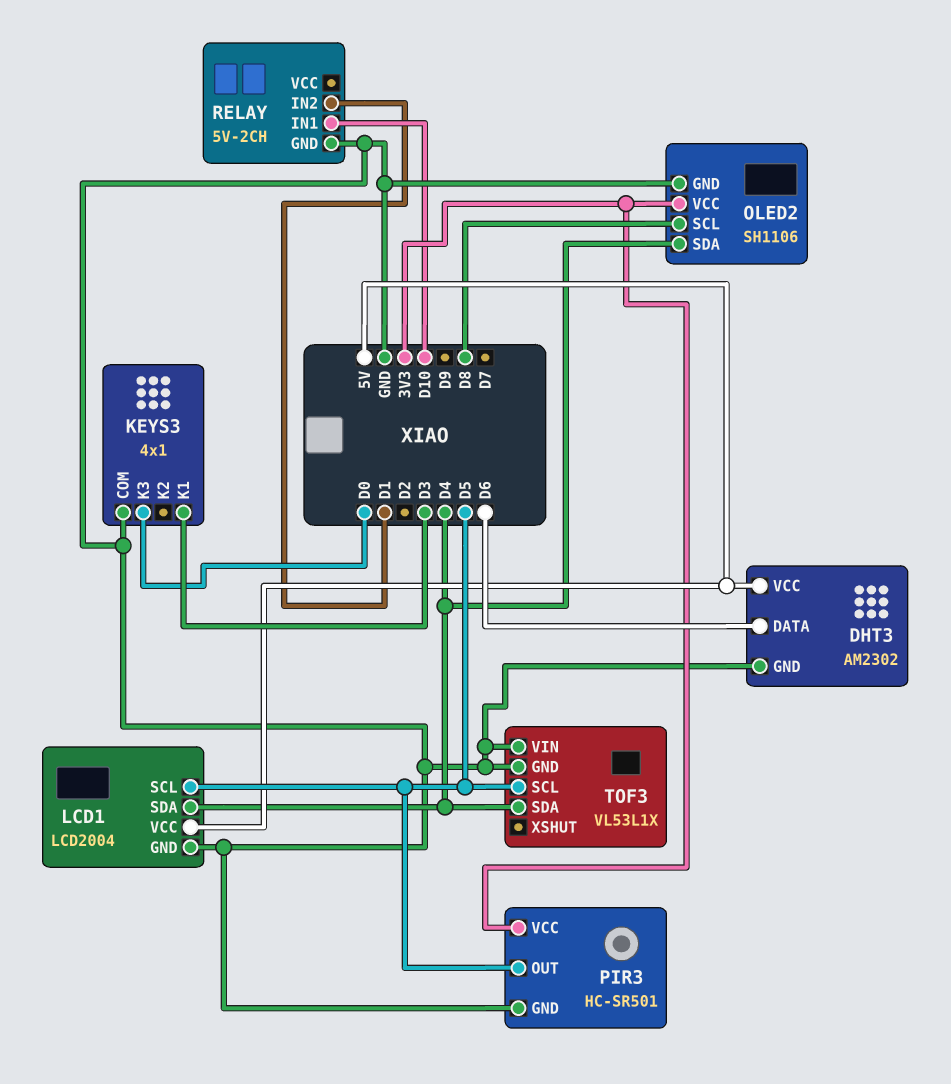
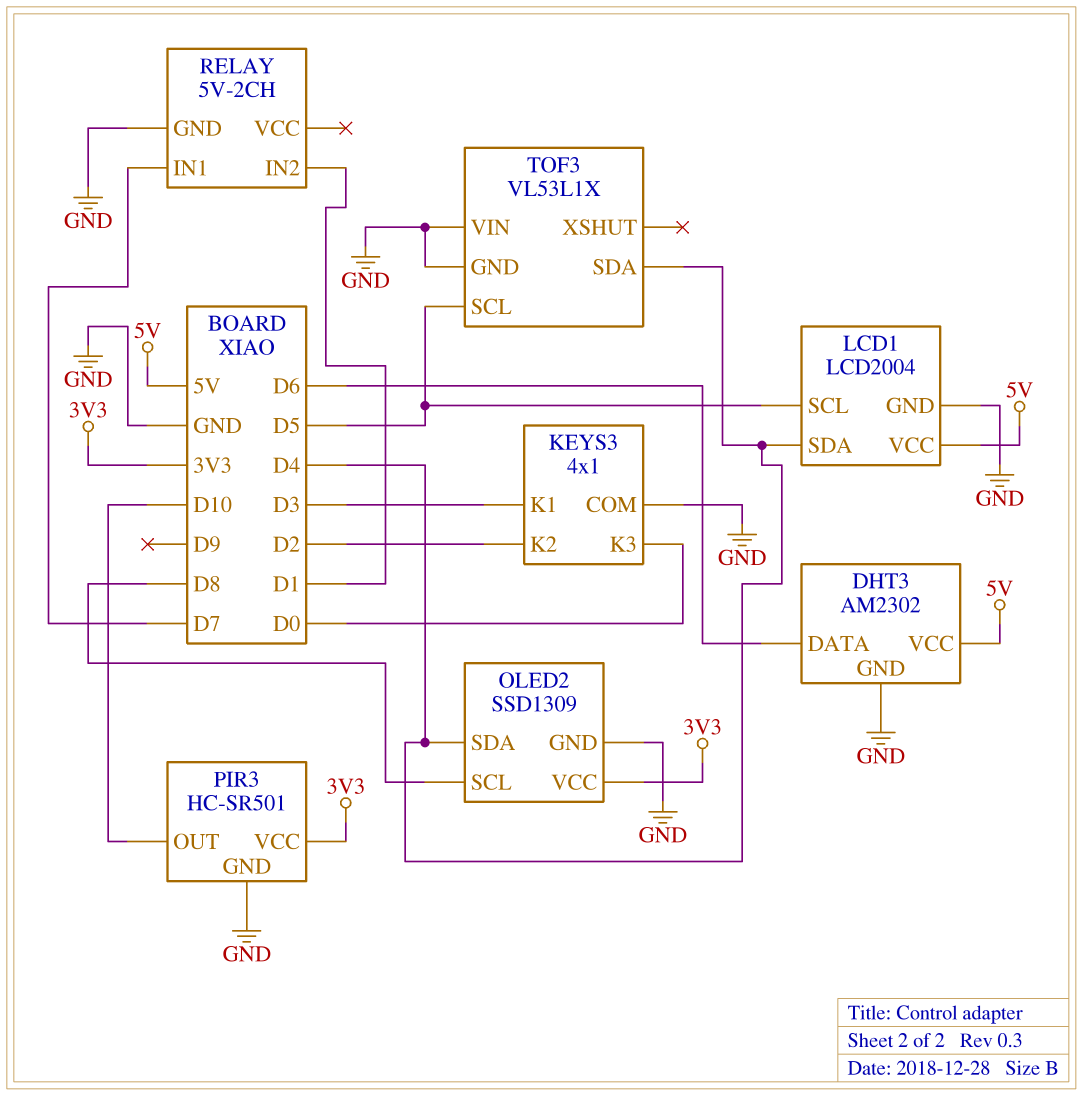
KEYS3 pin K2: none -> D2
OLED2: SH1106 -> SSD1309
PIR3 pin OUT: D5 -> D10
RELAY pin IN1: D10 -> D7

